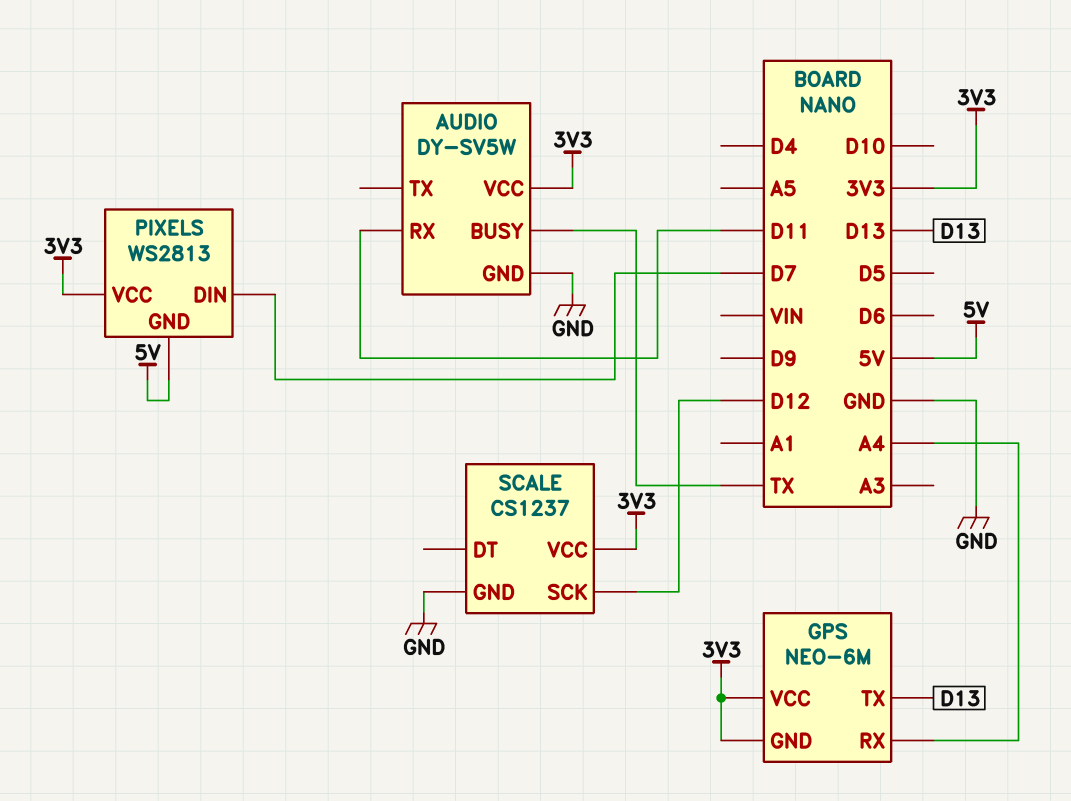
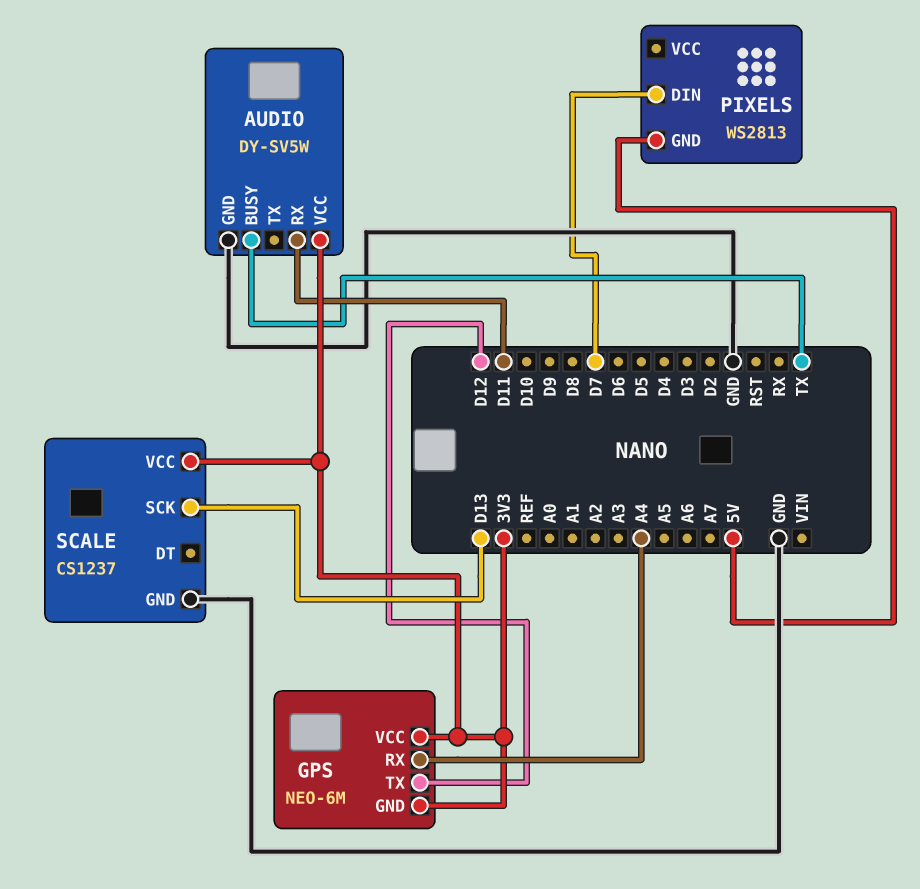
GPS pin TX: D13 -> D12
PIXELS pin VCC: 3V3 -> none
SCALE pin SCK: D12 -> D13

